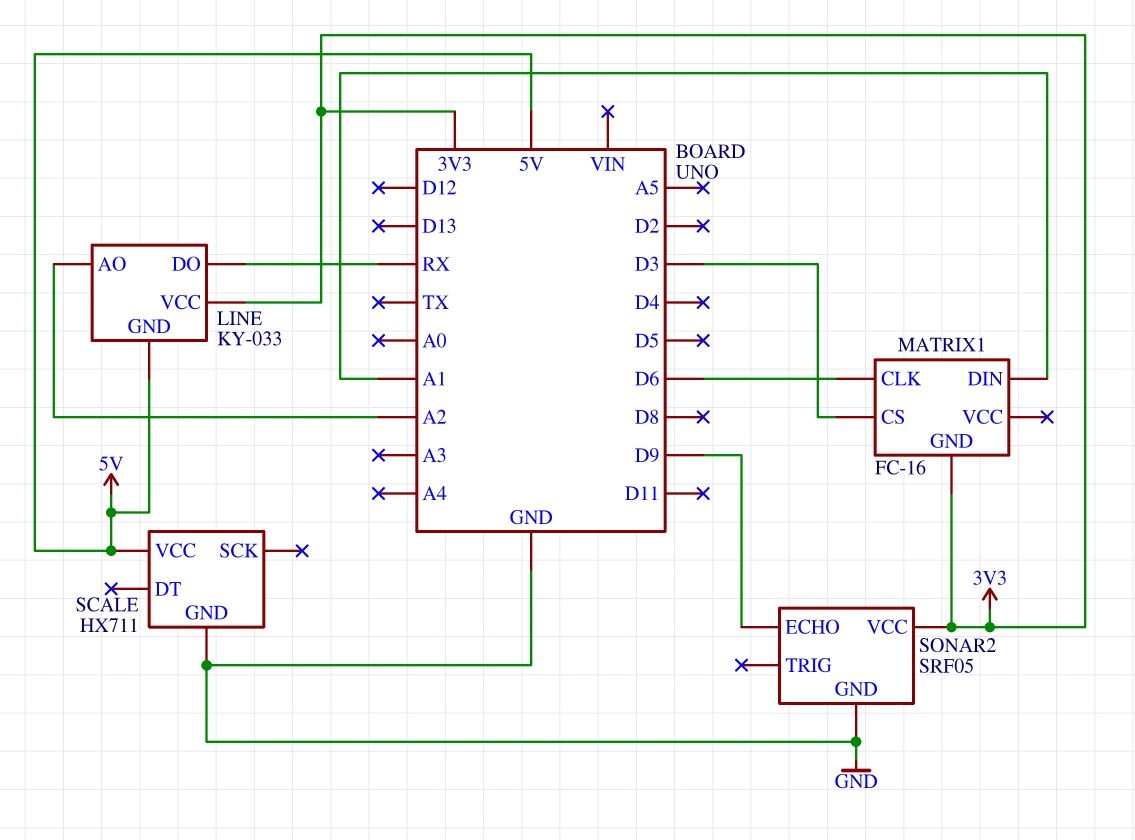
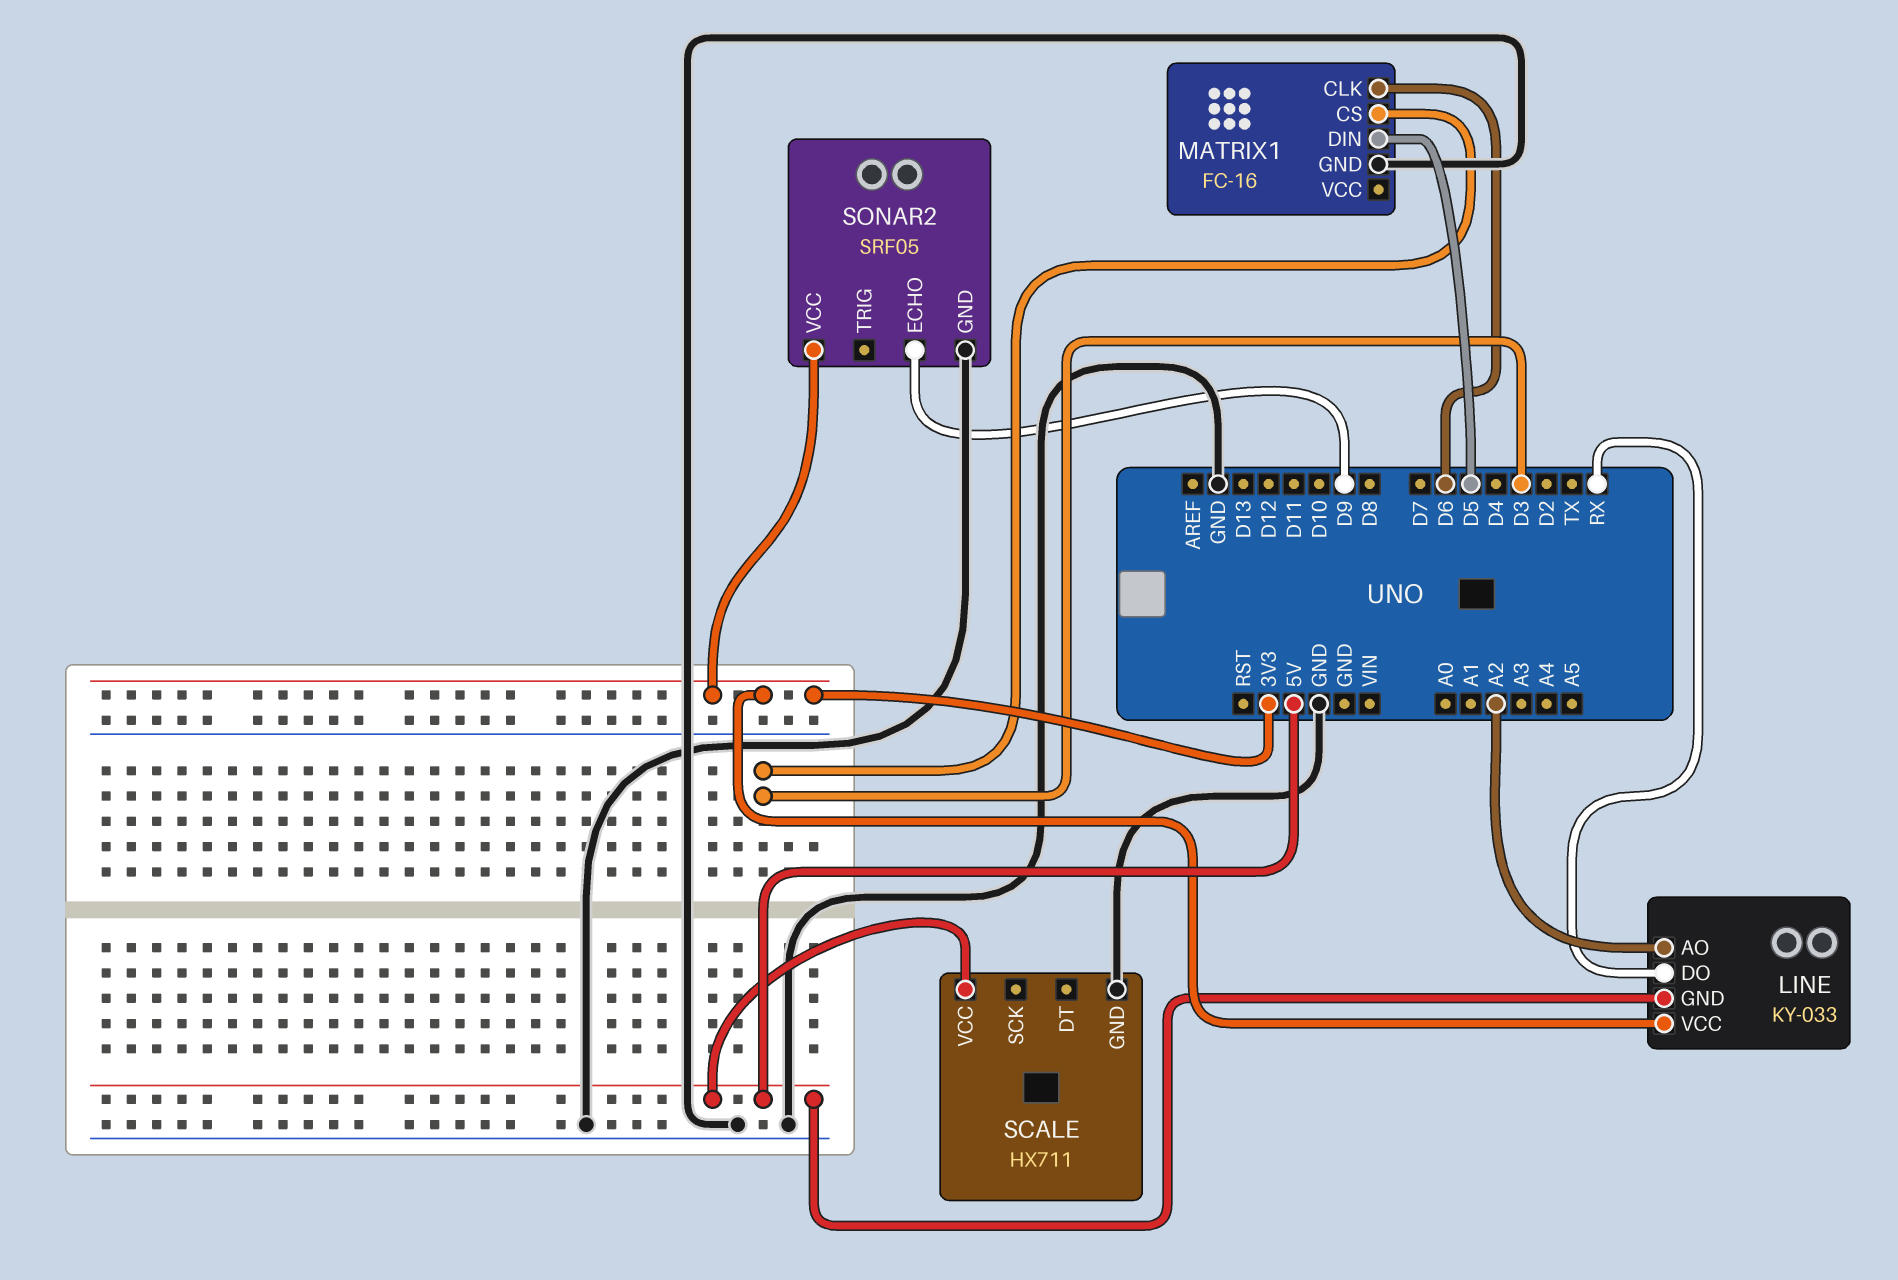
MATRIX1 pin DIN: A1 -> D5
MATRIX1 pin GND: 3V3 -> GND

